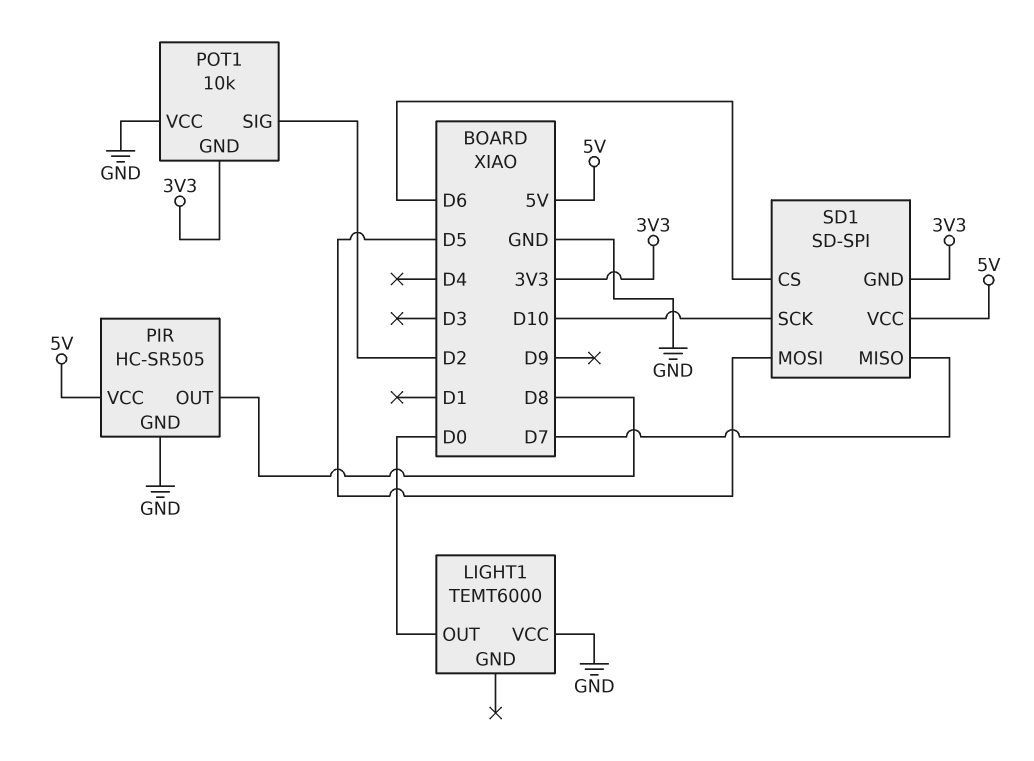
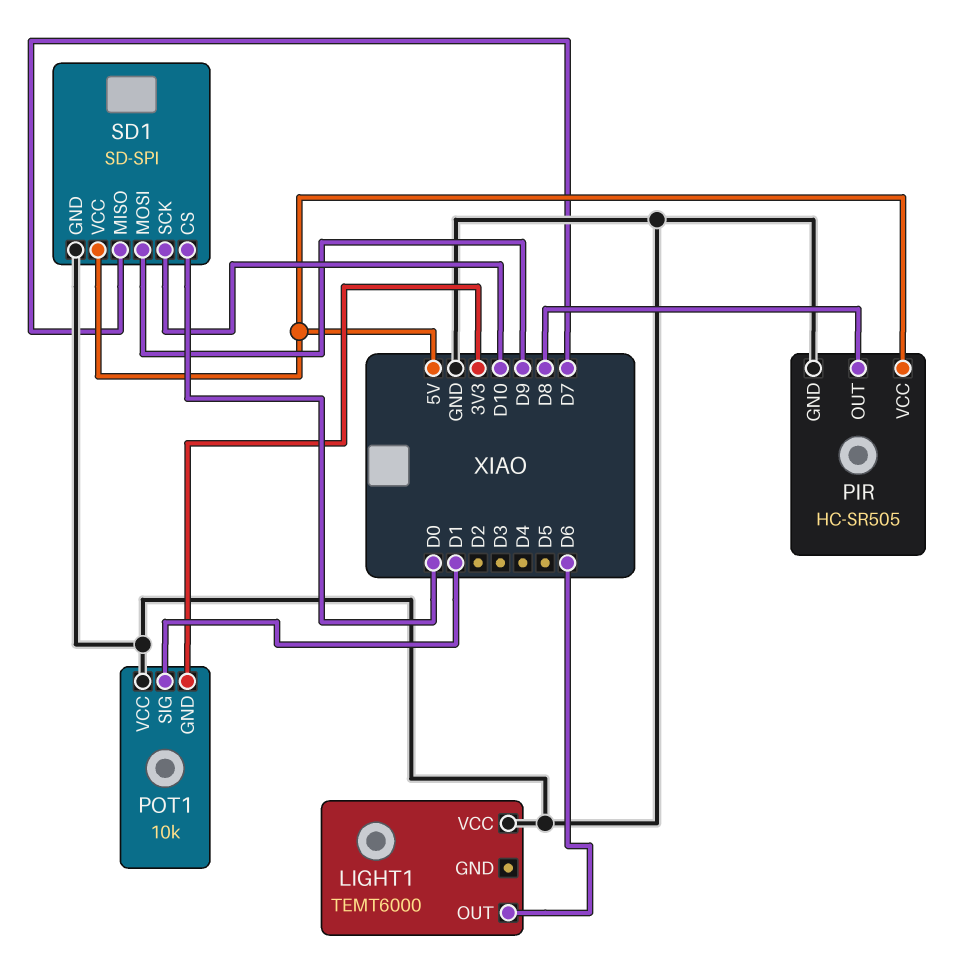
LIGHT1 pin OUT: D0 -> D6
POT1 pin SIG: D2 -> D1
SD1 pin CS: D6 -> D0
SD1 pin GND: 3V3 -> GND
SD1 pin MOSI: D5 -> D9

